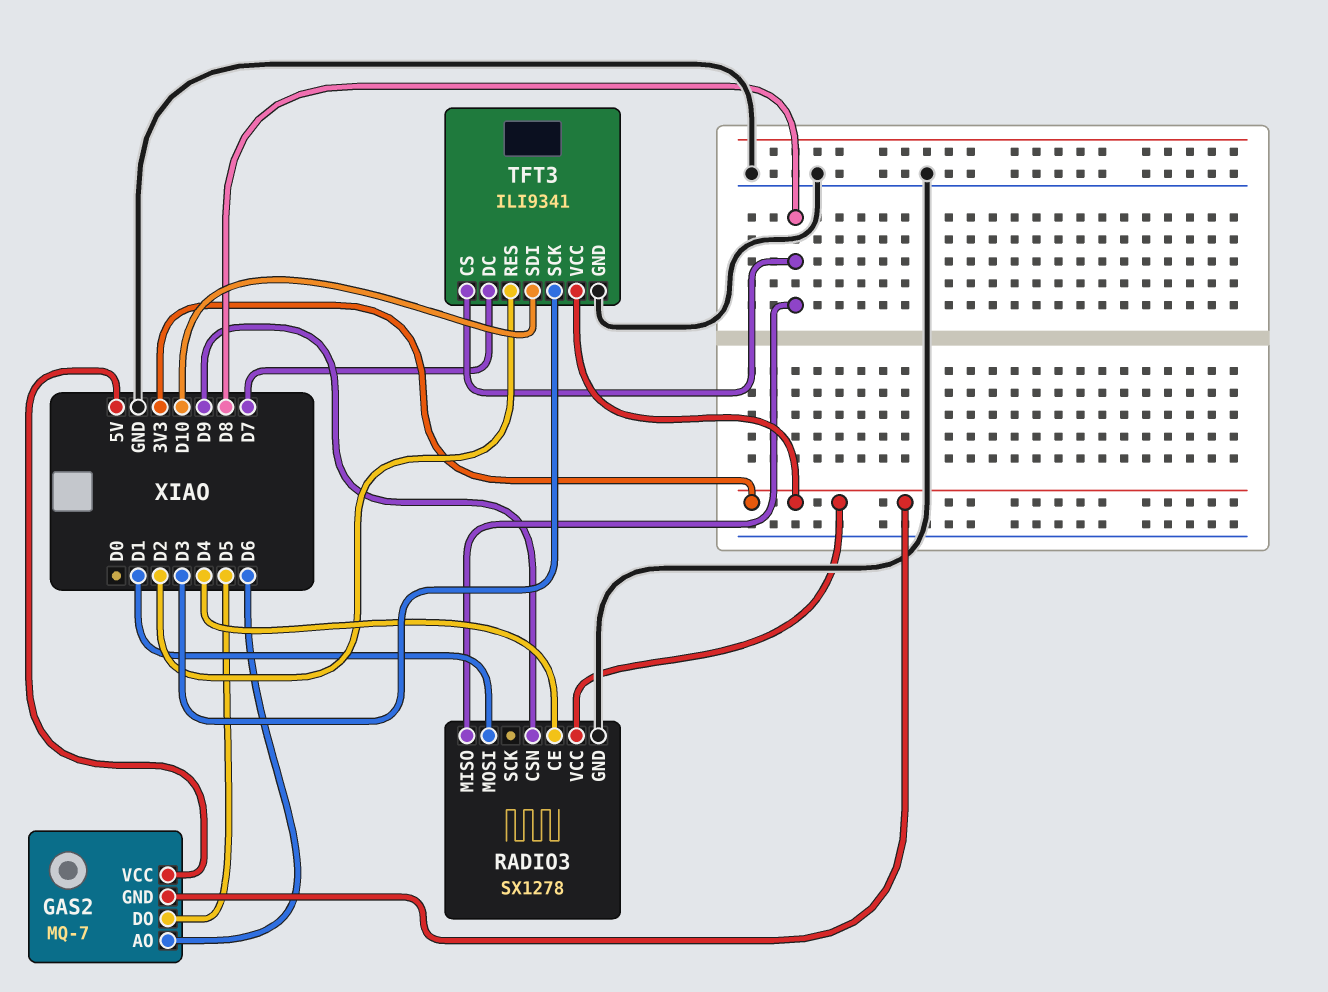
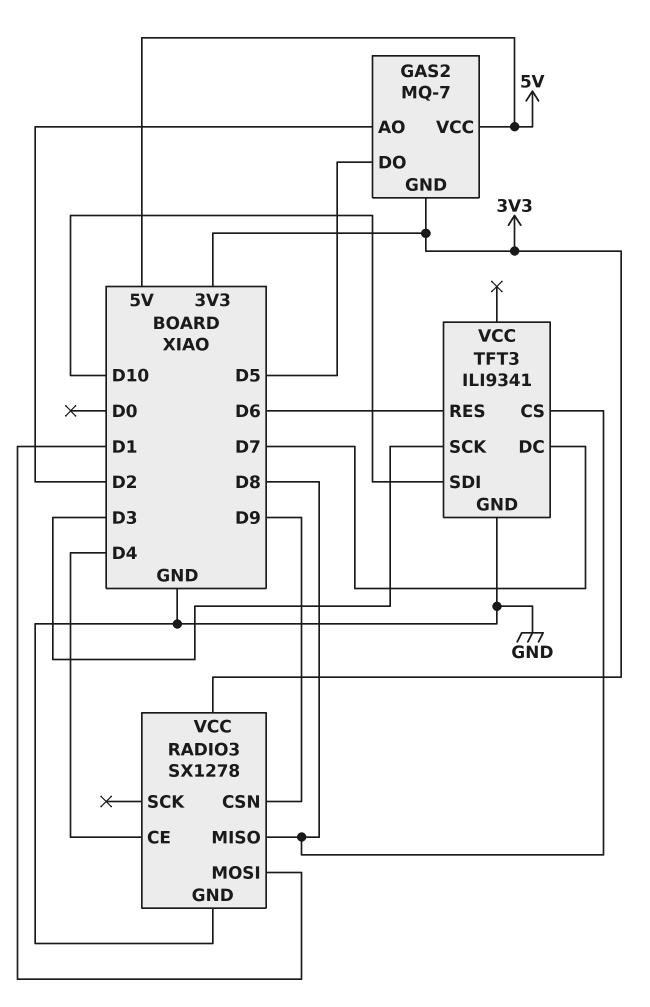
GAS2 pin AO: D6 -> D2
TFT3 pin RES: D2 -> D6
TFT3 pin VCC: 3V3 -> none

